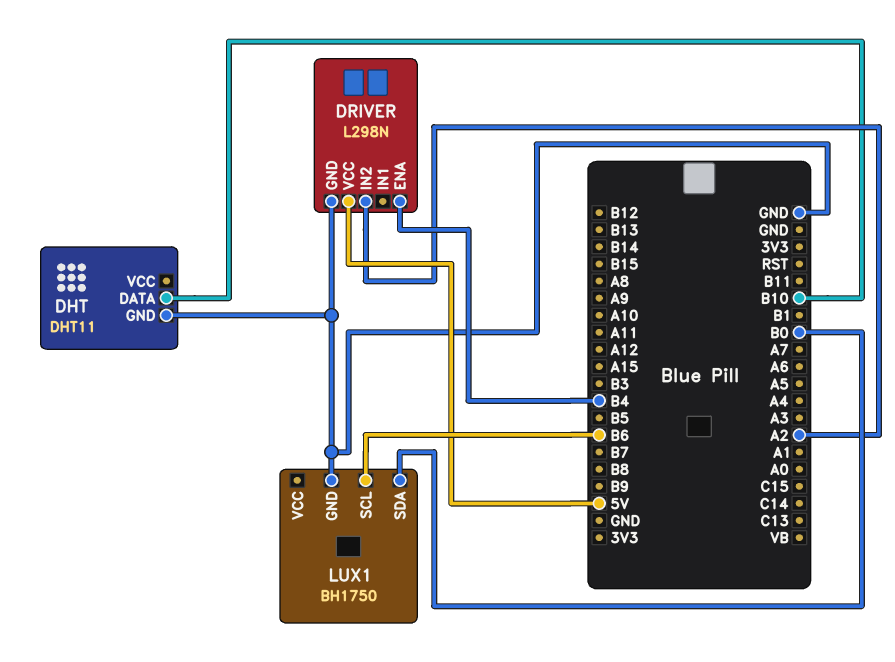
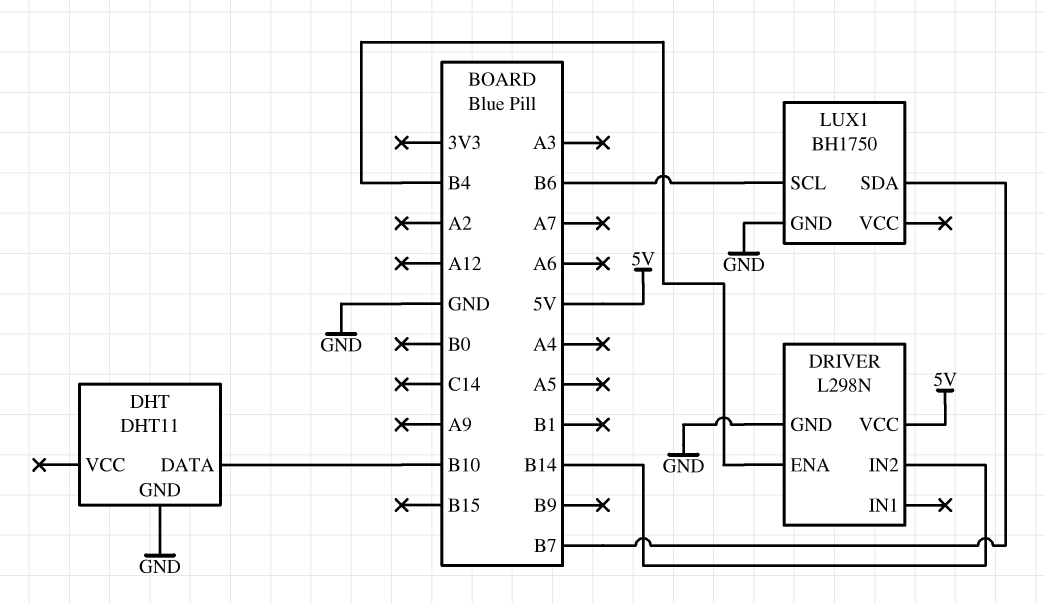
DRIVER pin IN2: A2 -> B14
LUX1 pin SDA: B0 -> B7

